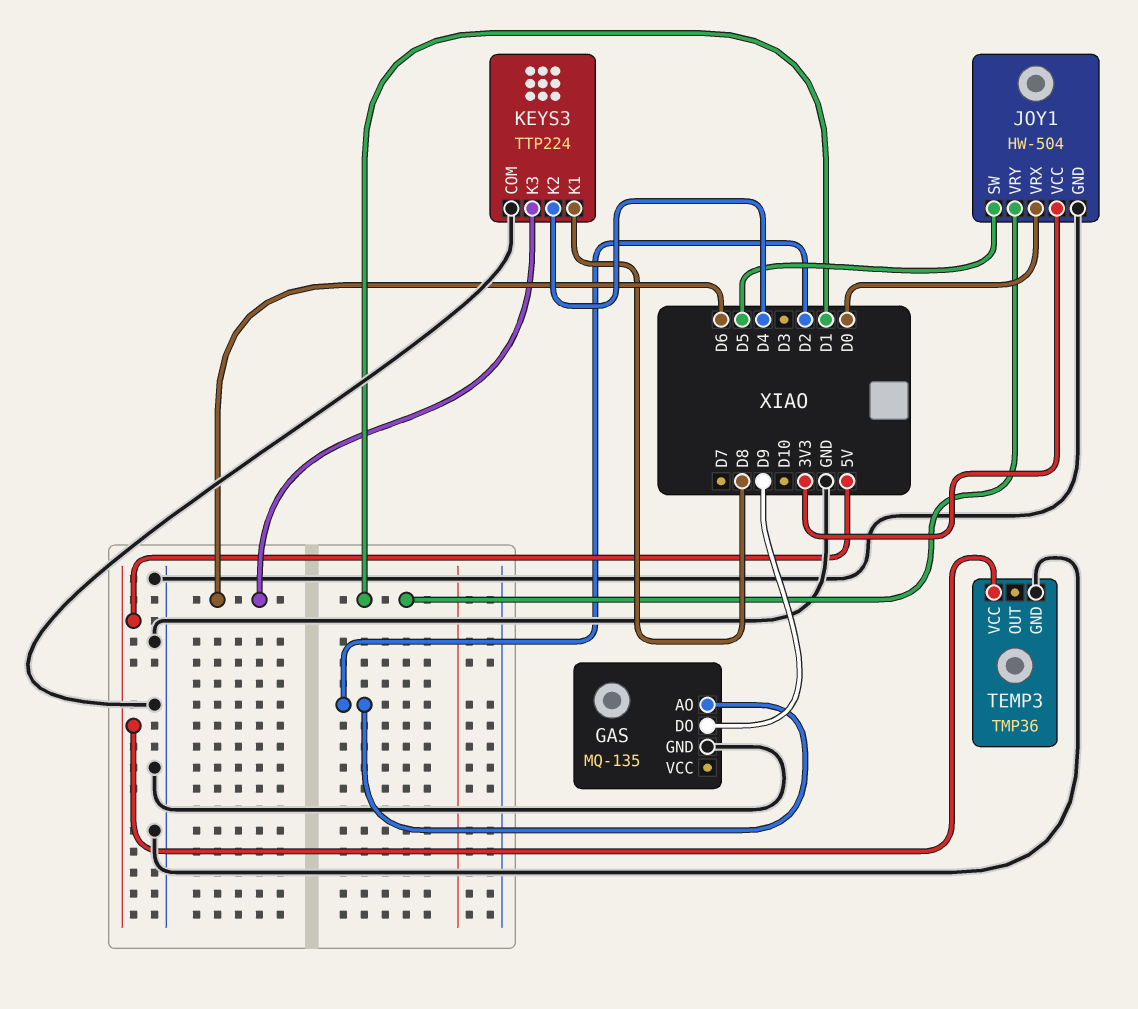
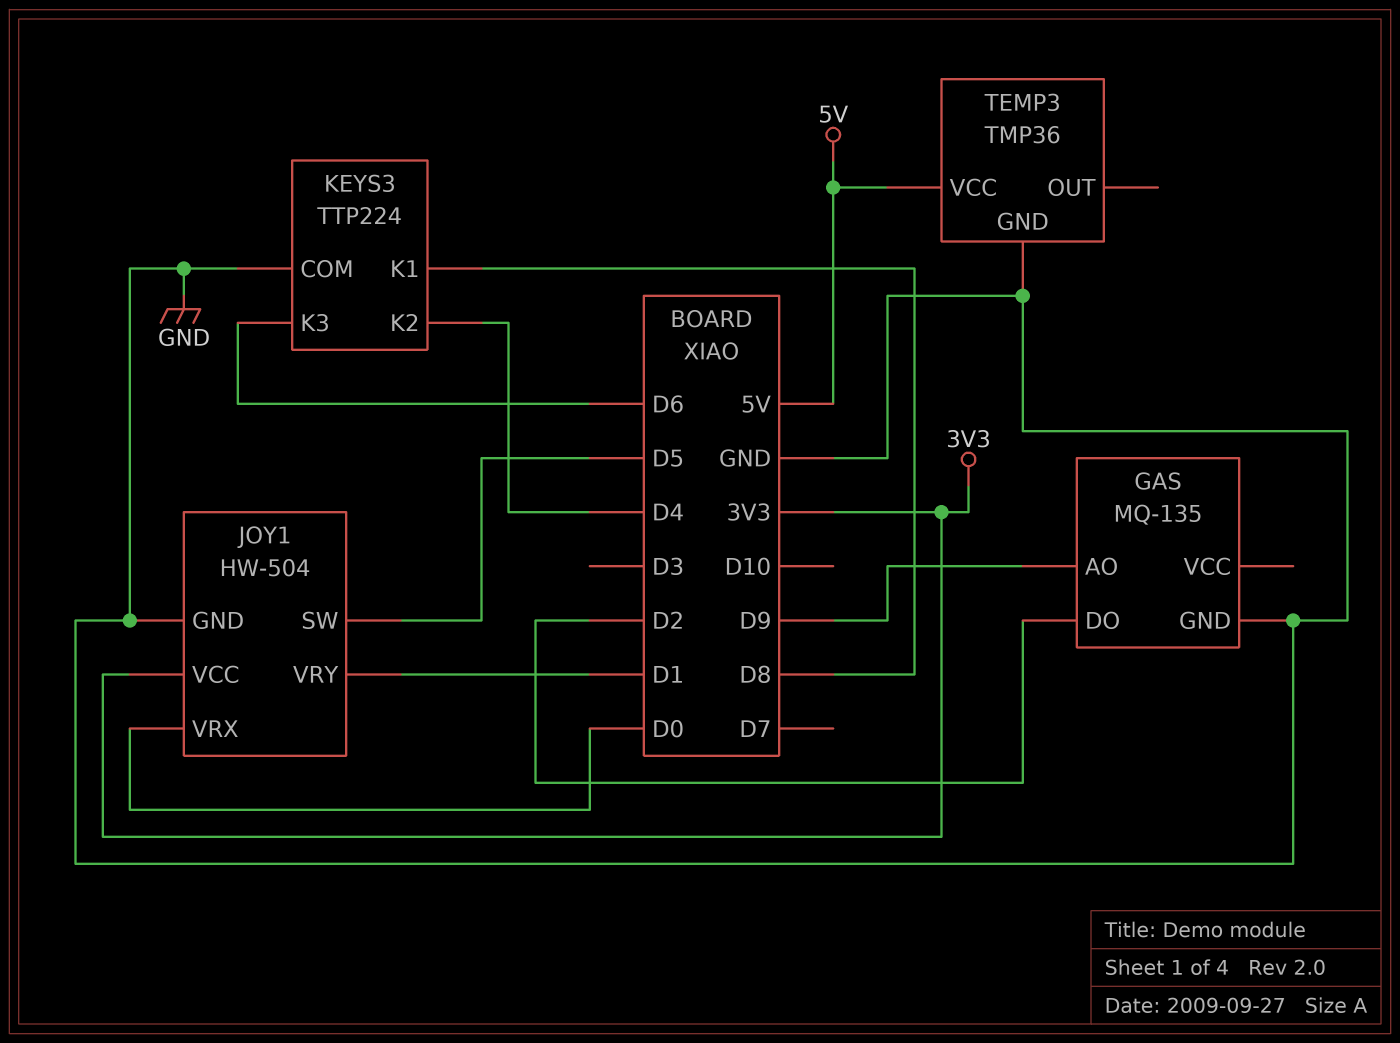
GAS pin AO: D2 -> D9
GAS pin DO: D9 -> D2

